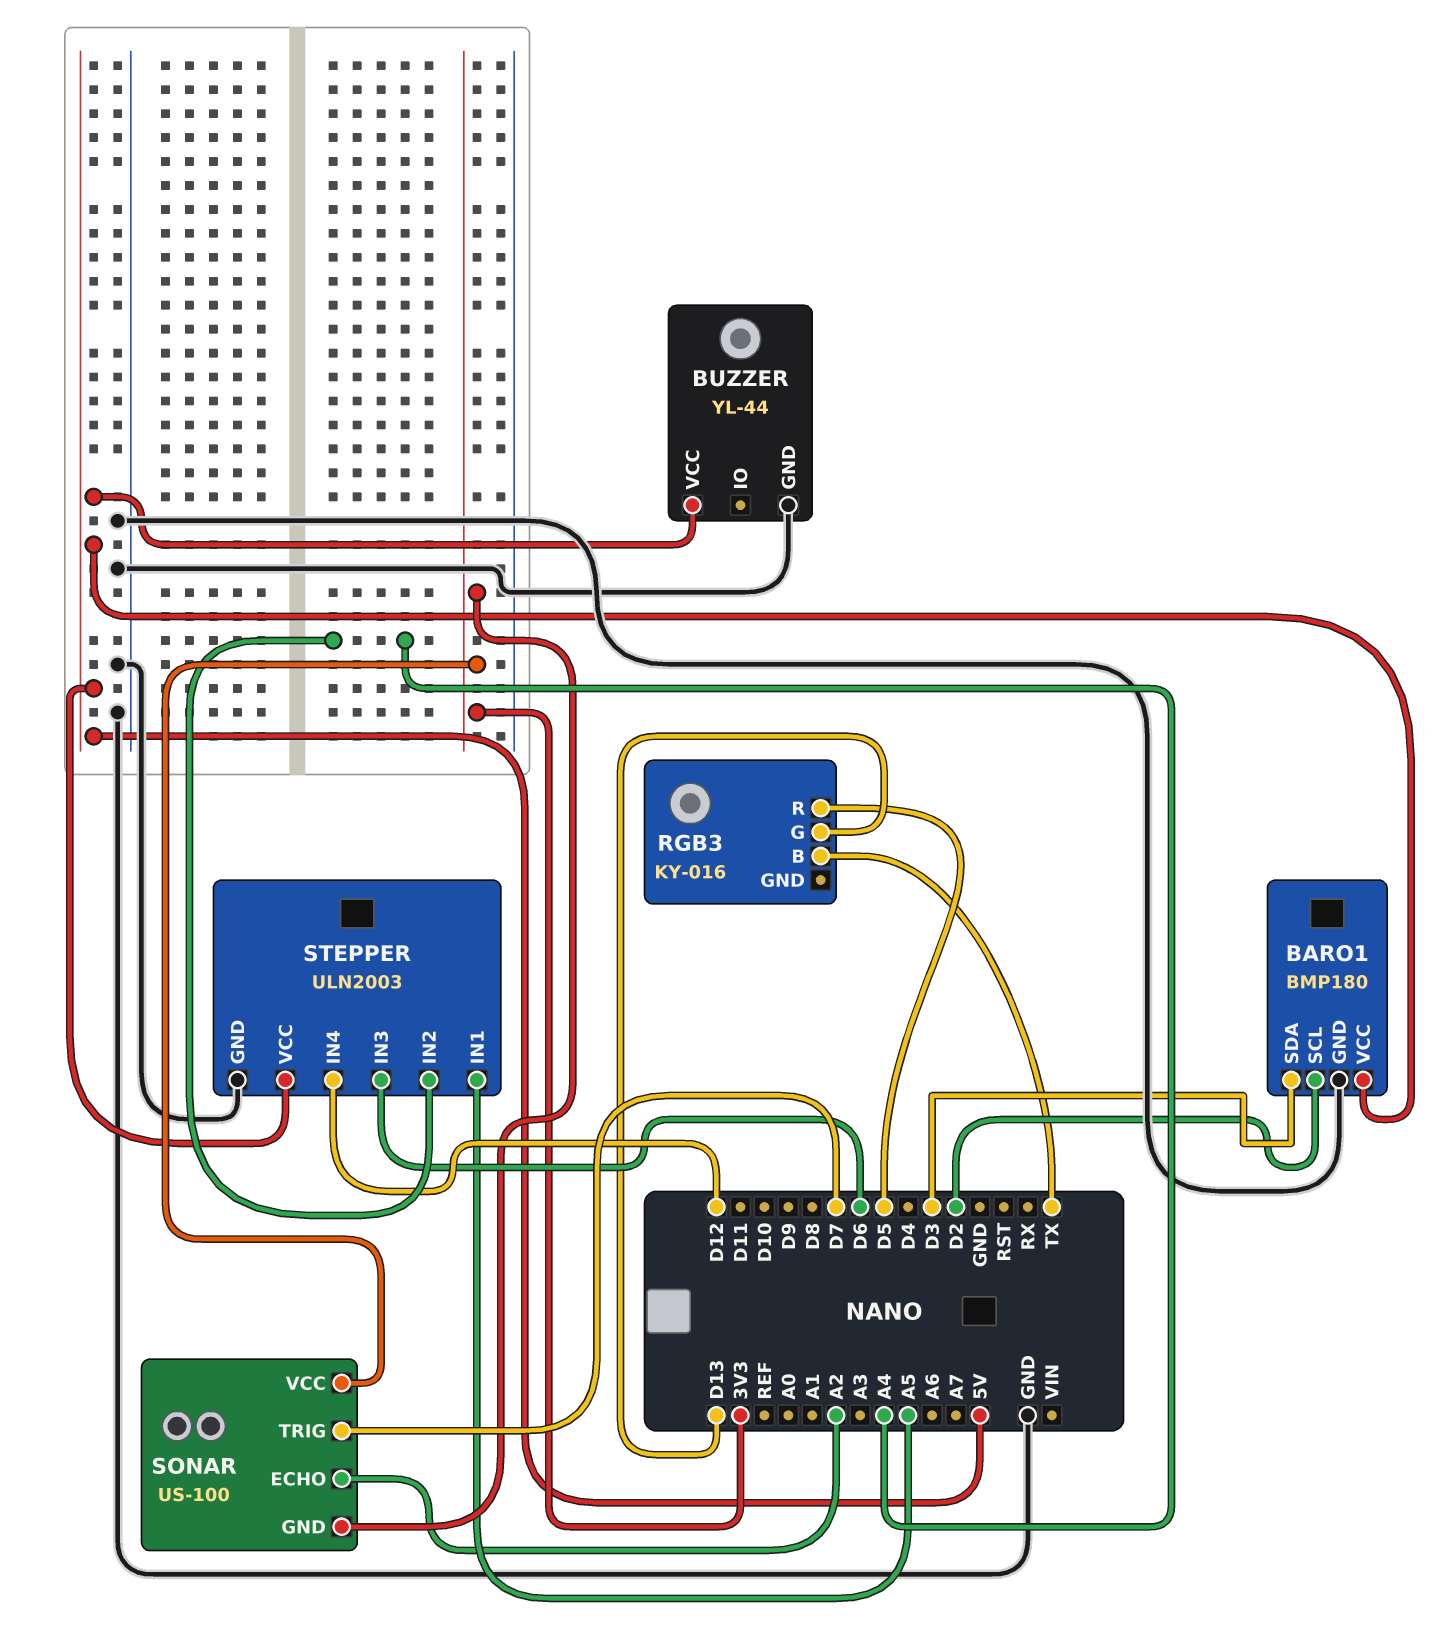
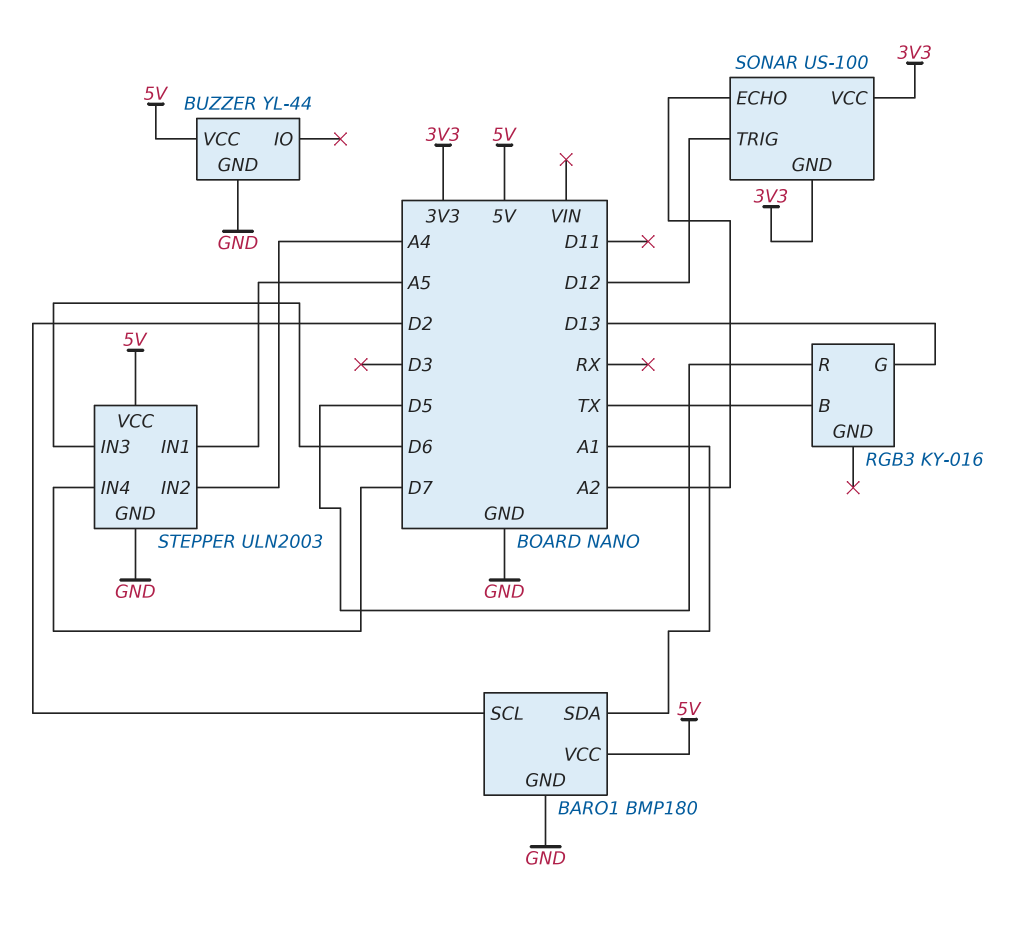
BARO1 pin SDA: D3 -> A1
SONAR pin TRIG: D7 -> D12
STEPPER pin IN4: D12 -> D7

